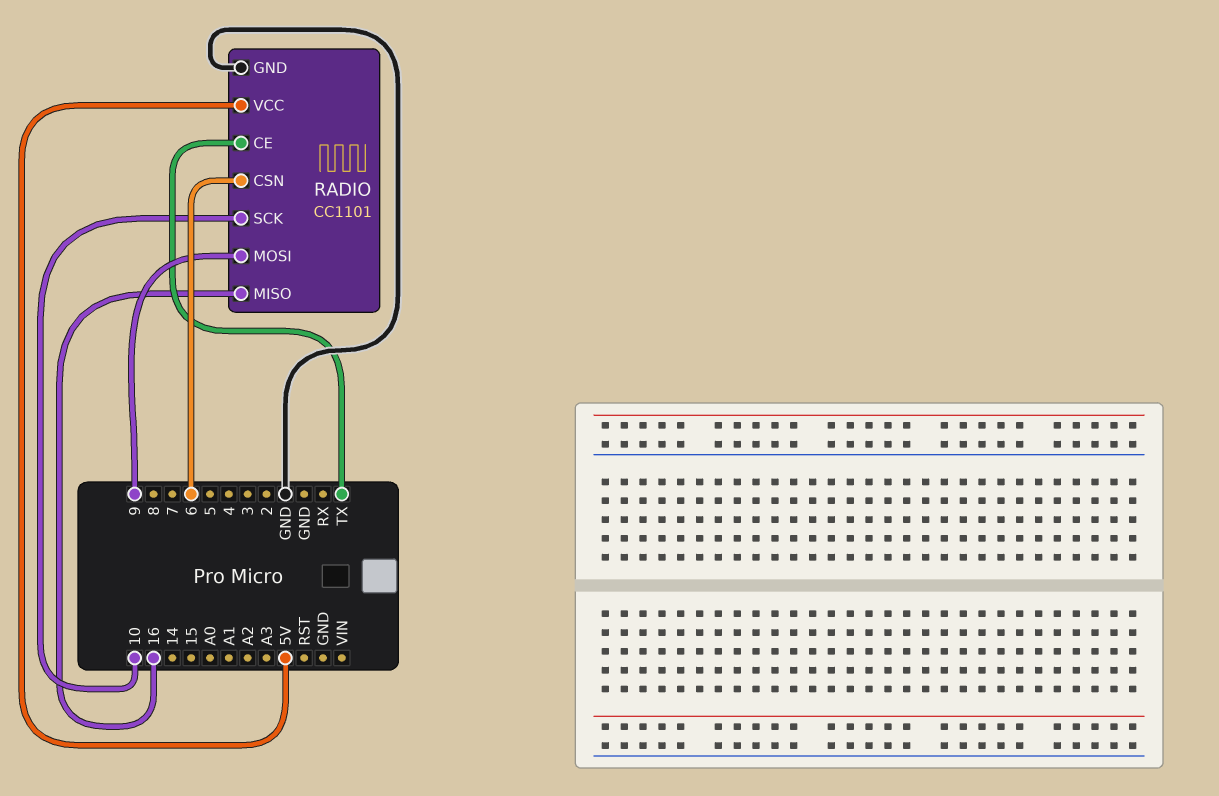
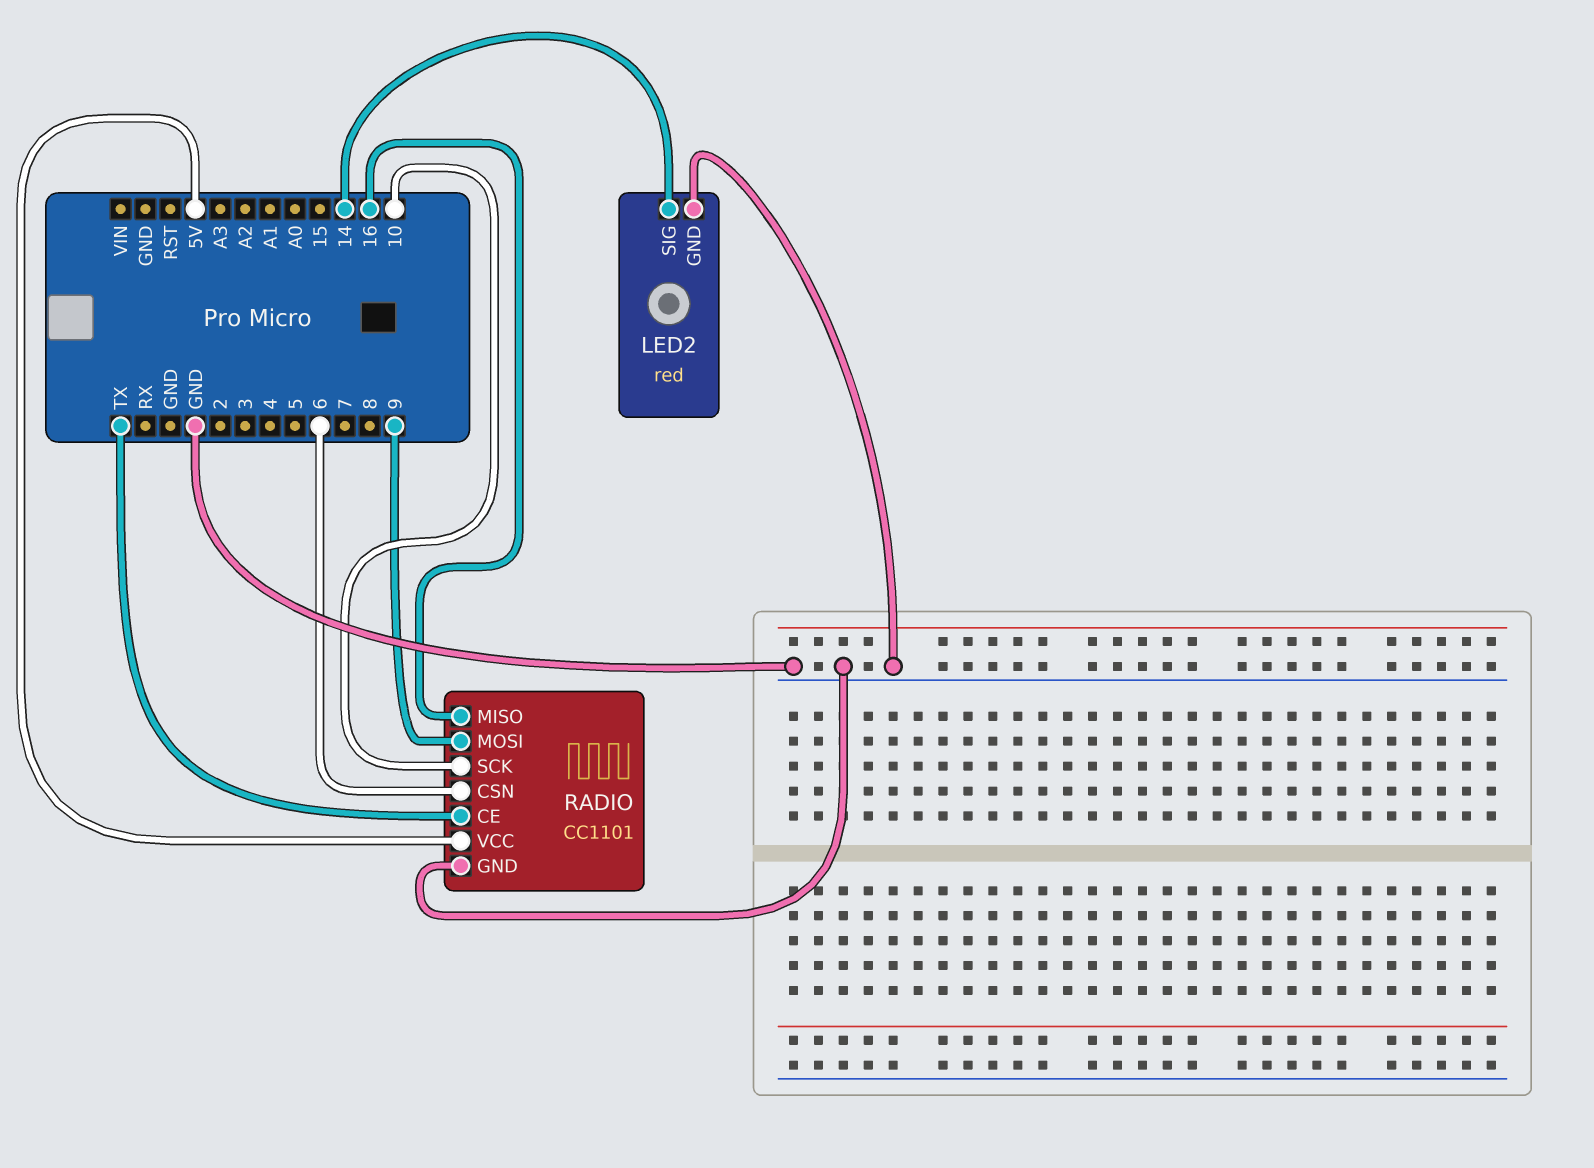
LED2: none -> red
LED2 pin GND: none -> GND
LED2 pin SIG: none -> 14

